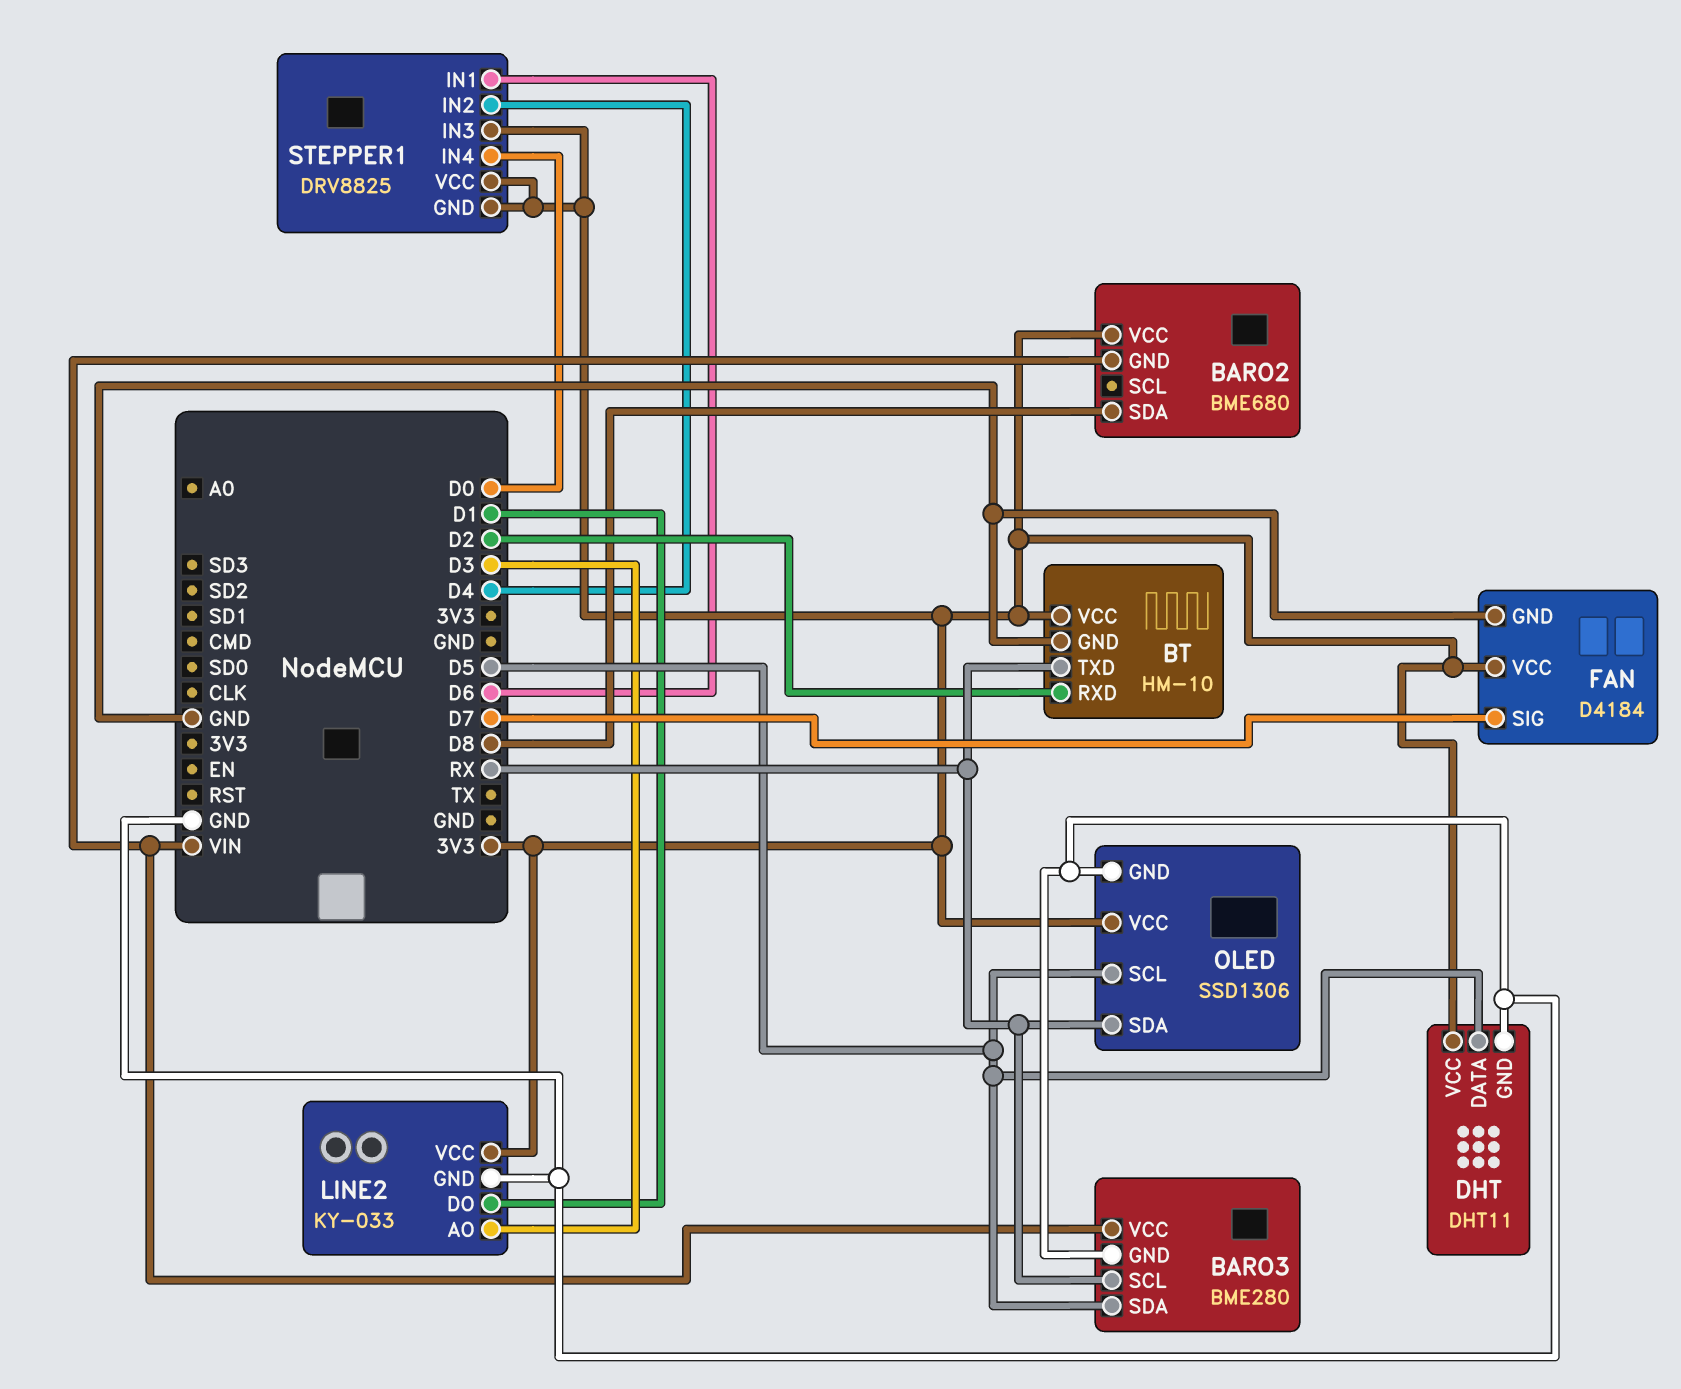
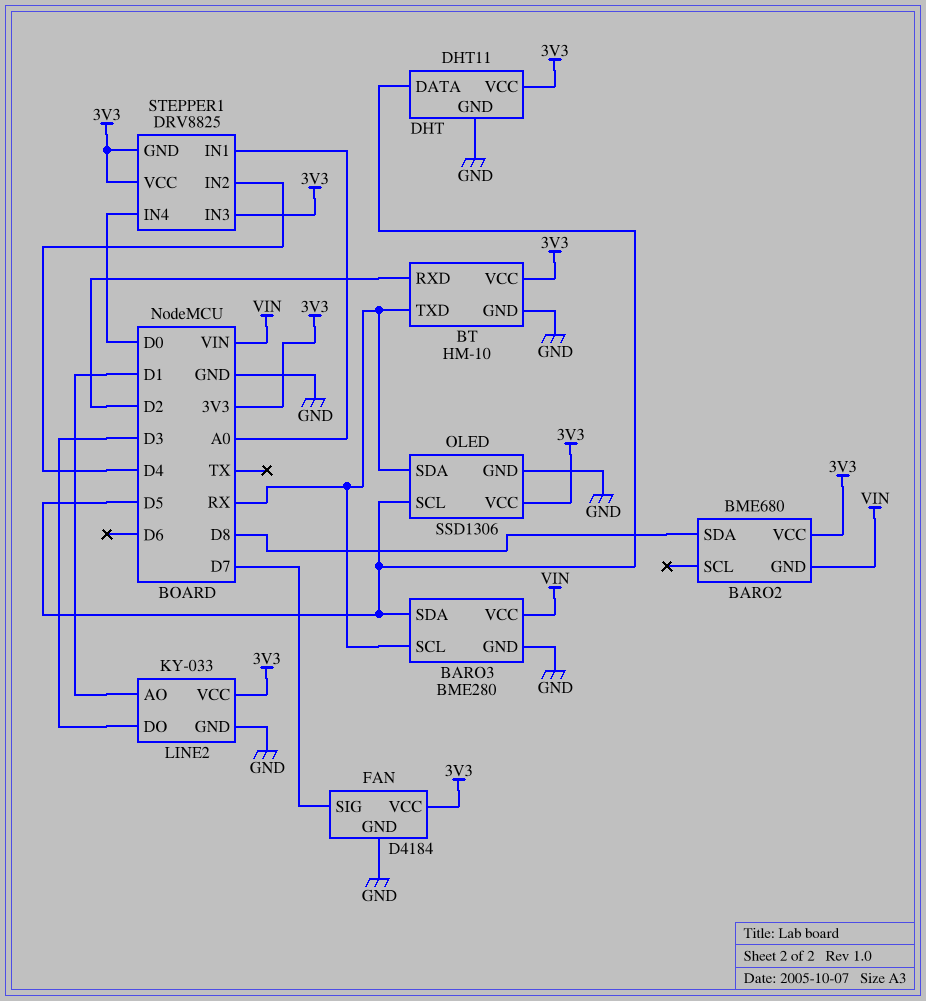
LINE2 pin AO: D3 -> D1
LINE2 pin DO: D1 -> D3
STEPPER1 pin IN1: D6 -> A0

